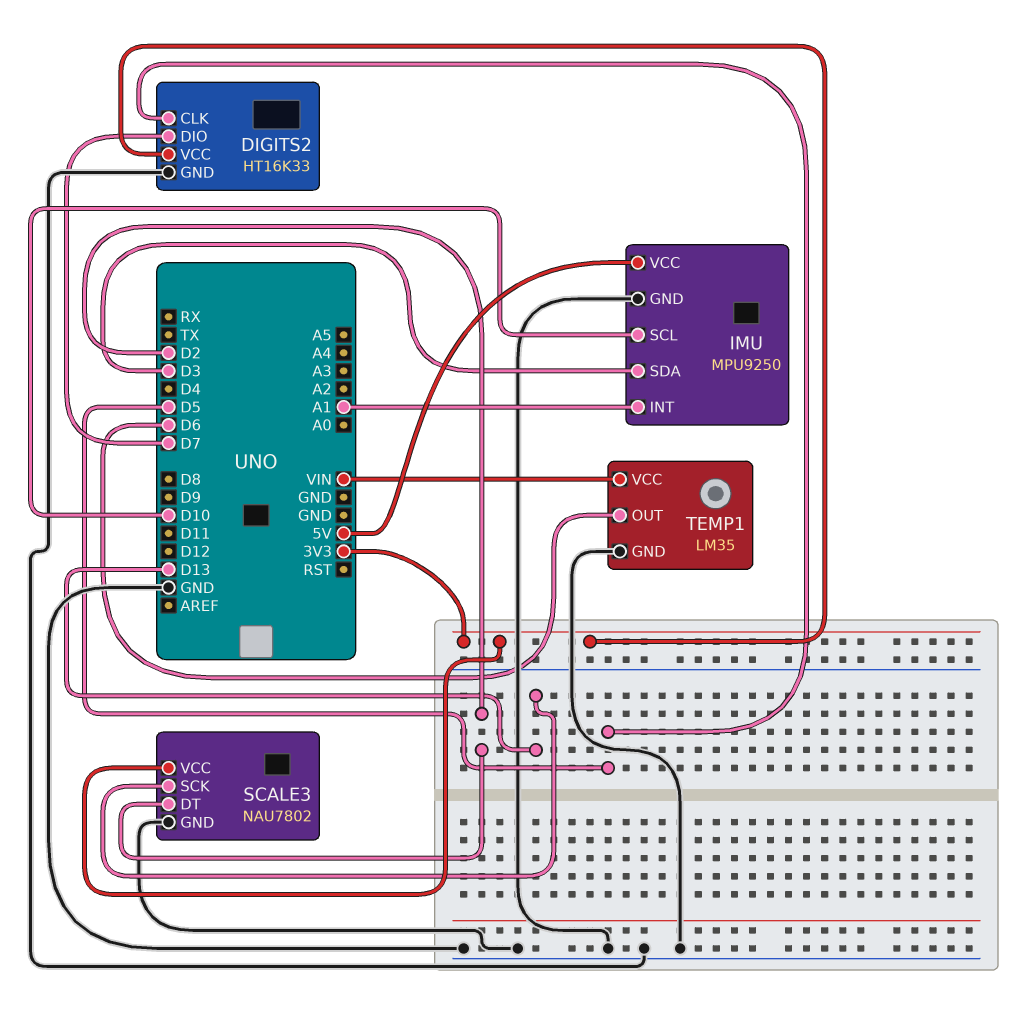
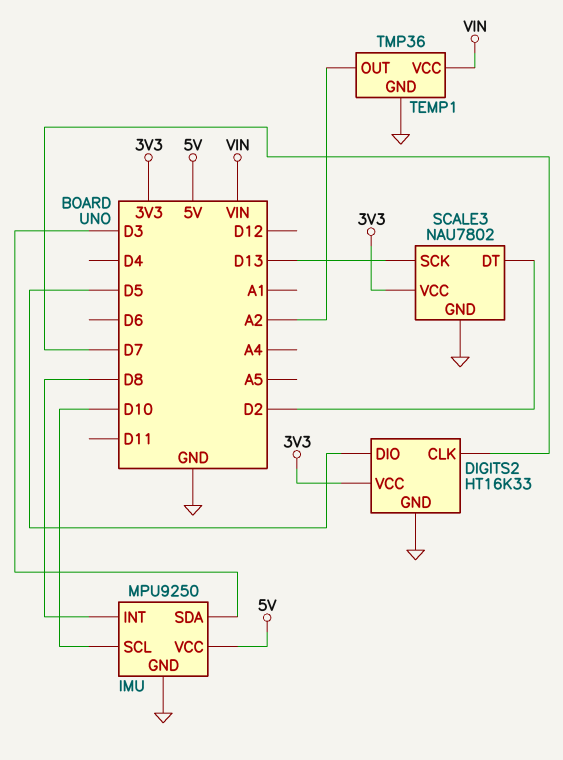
DIGITS2 pin CLK: D5 -> D7
DIGITS2 pin DIO: D7 -> D5
IMU pin INT: A1 -> D8
TEMP1: LM35 -> TMP36
TEMP1 pin OUT: D6 -> A2

